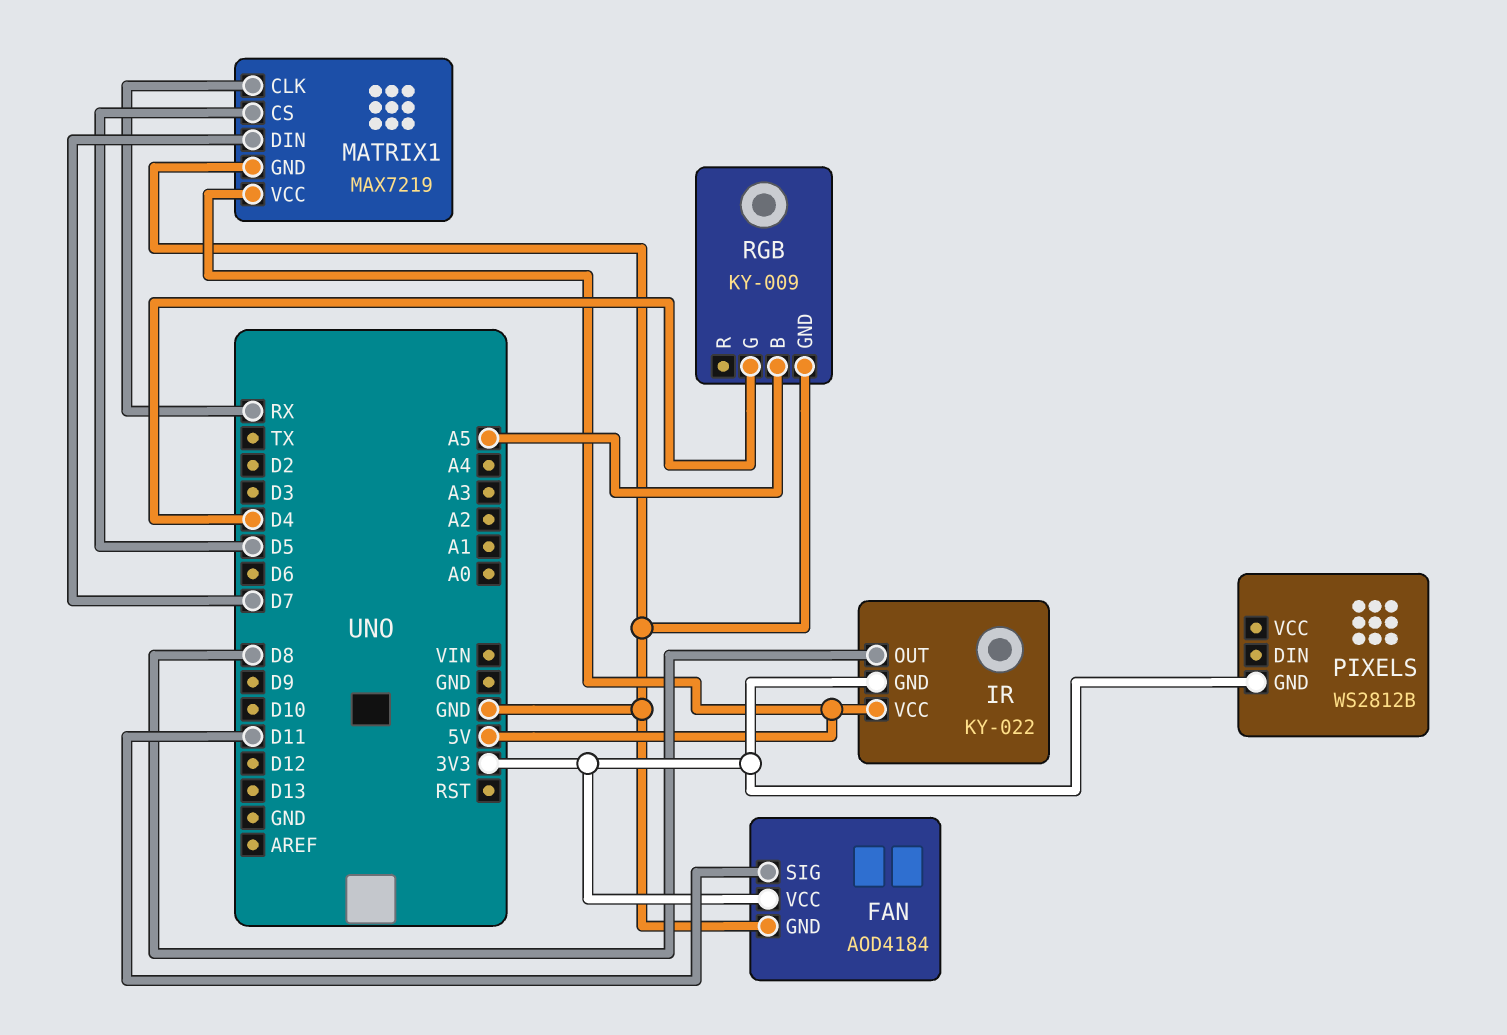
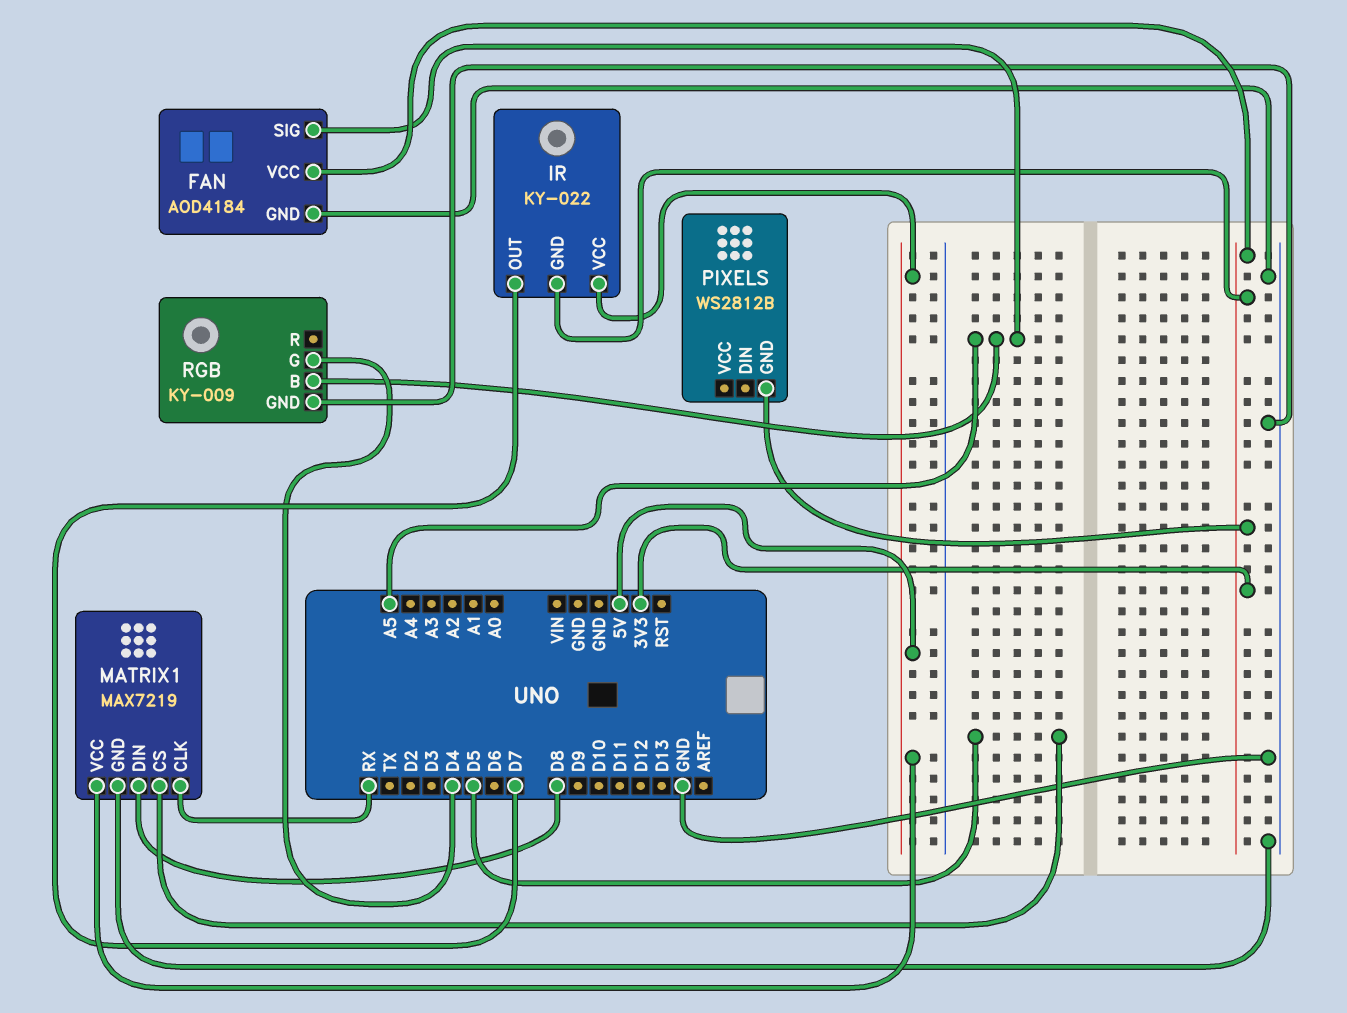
FAN pin SIG: D11 -> A5
IR pin OUT: D8 -> D7
MATRIX1 pin DIN: D7 -> D8

